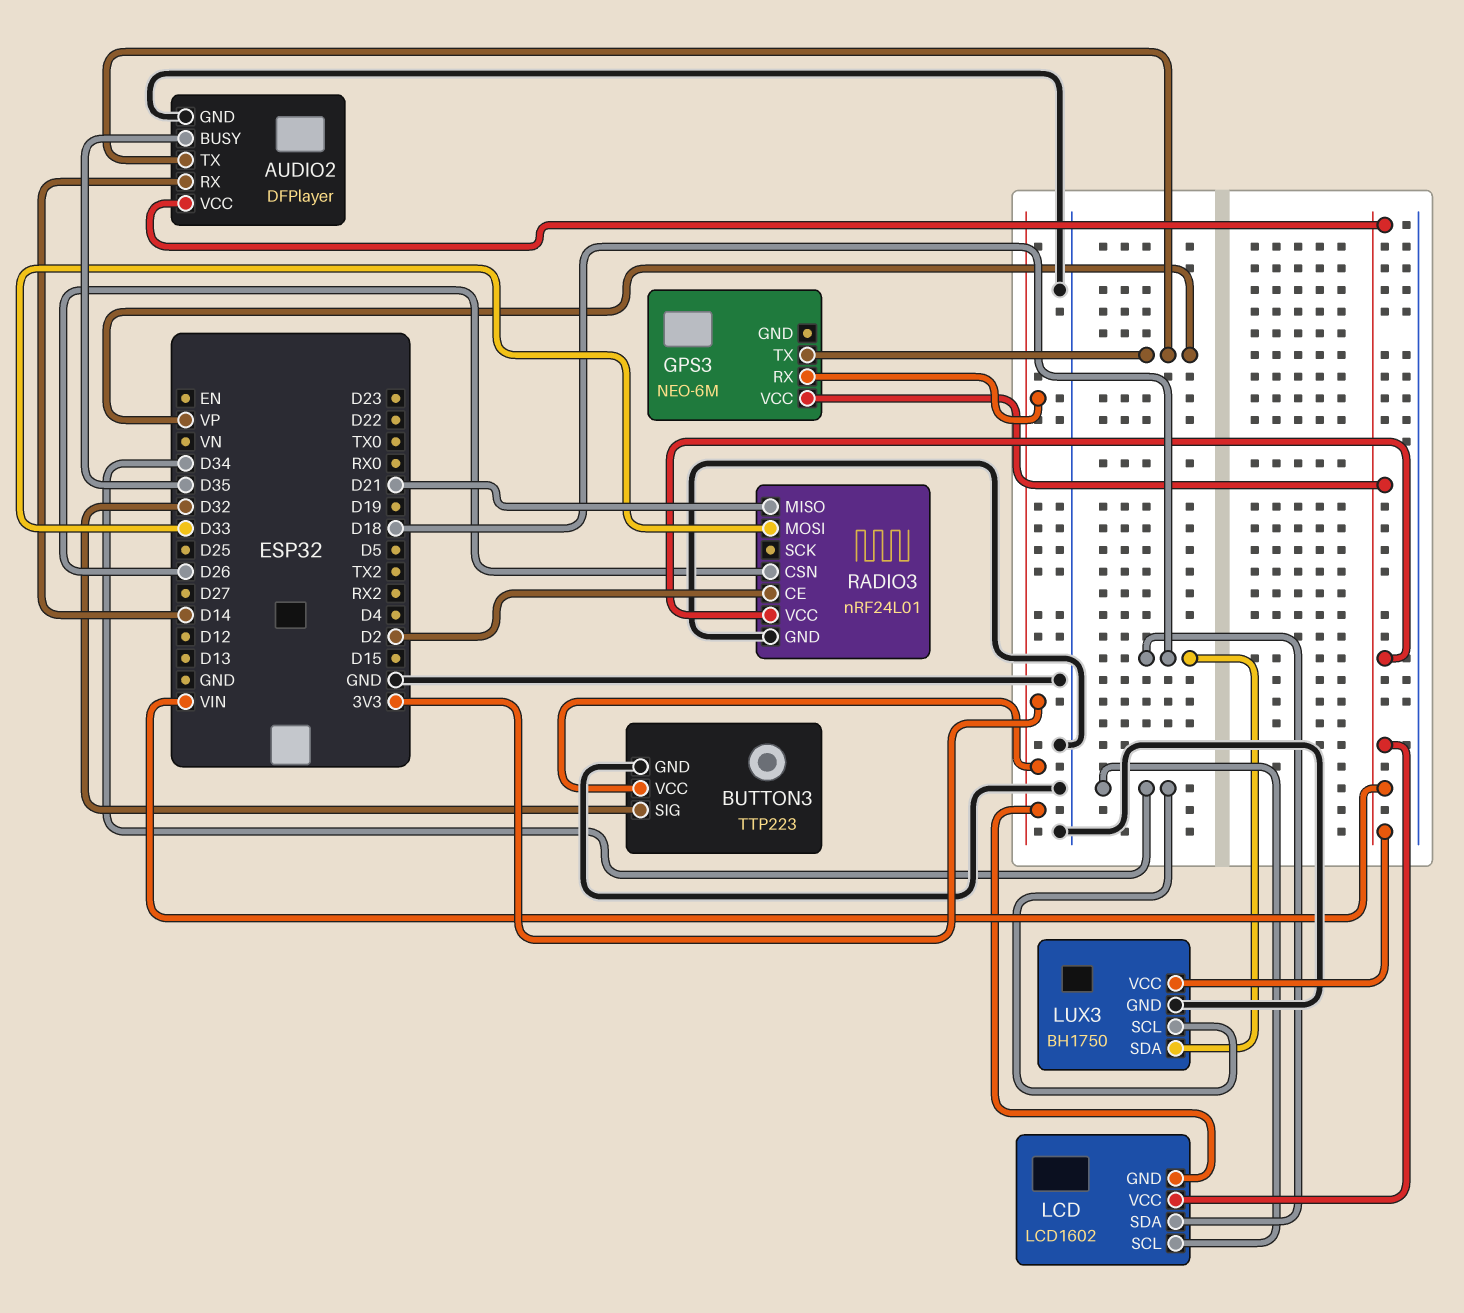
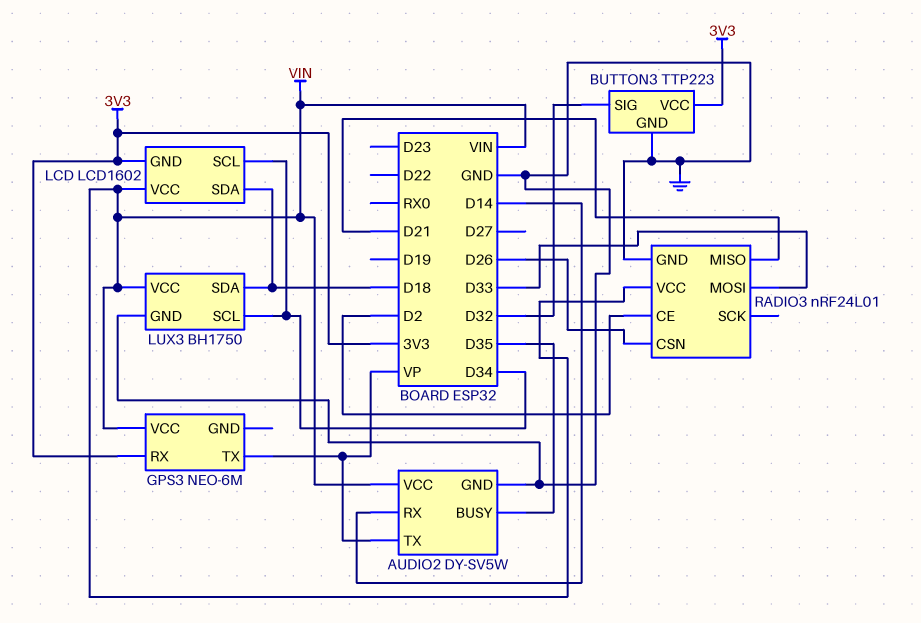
AUDIO2: DFPlayer -> DY-SV5W

